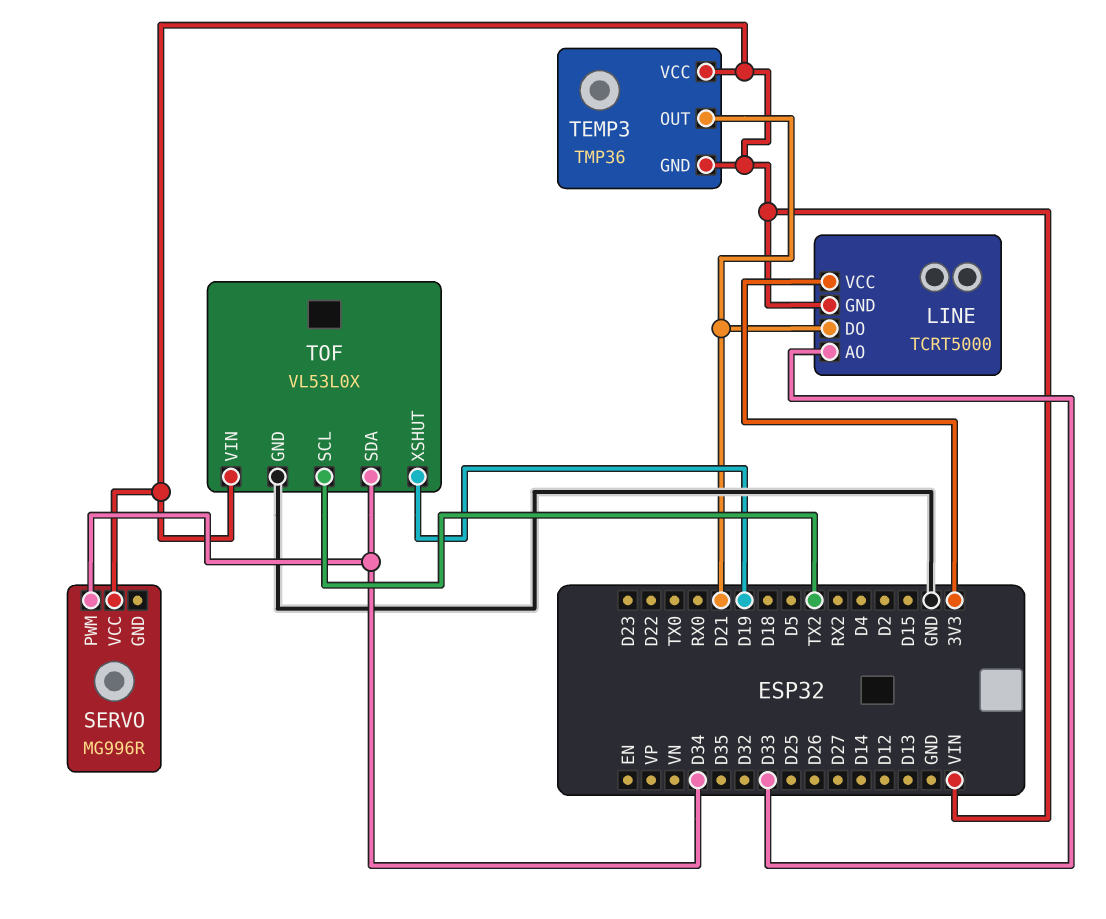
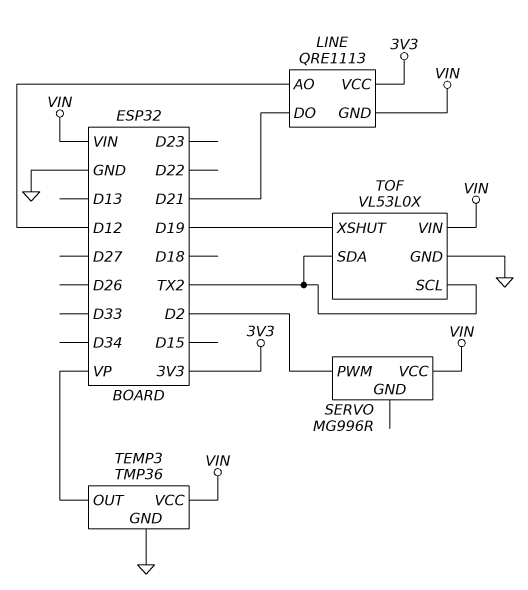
LINE: TCRT5000 -> QRE1113
LINE pin AO: D33 -> D12
SERVO pin PWM: D34 -> D2
TEMP3 pin GND: VIN -> GND
TEMP3 pin OUT: D21 -> VP
TOF pin SDA: D34 -> TX2

